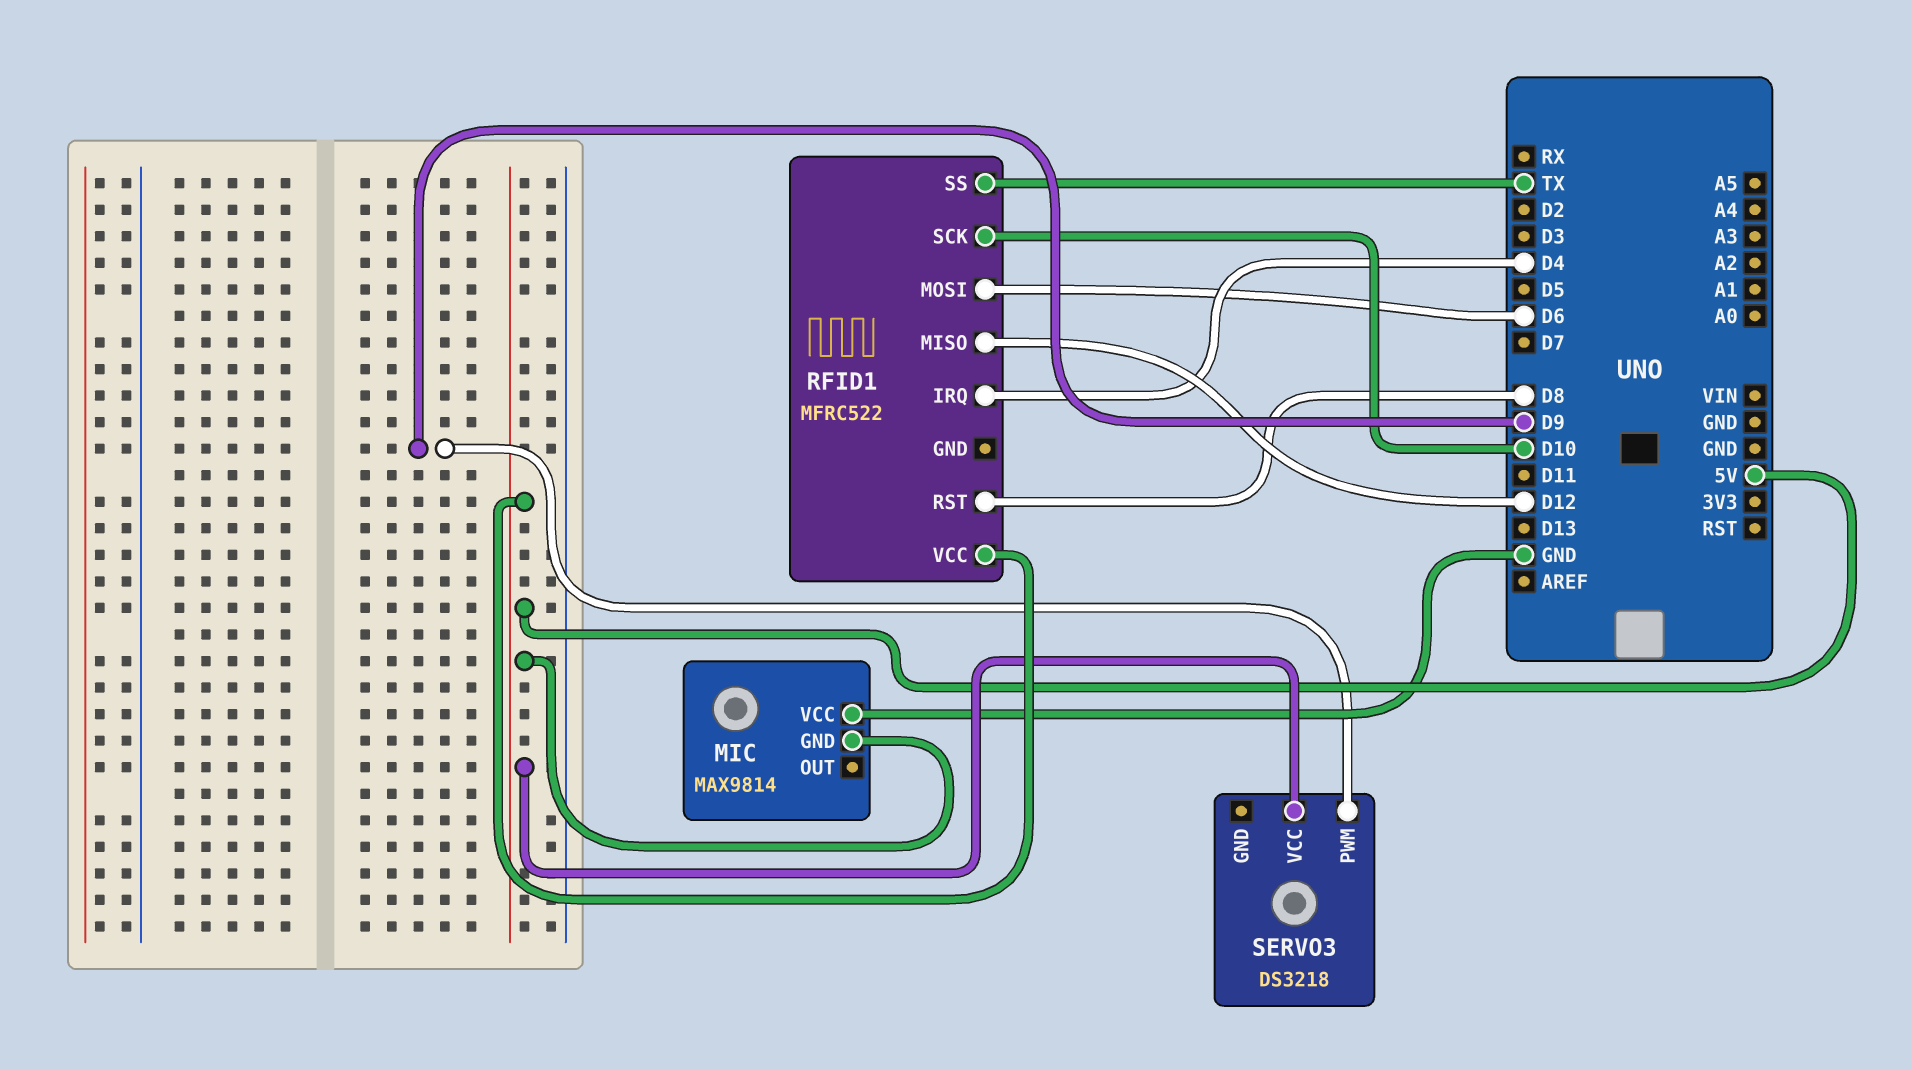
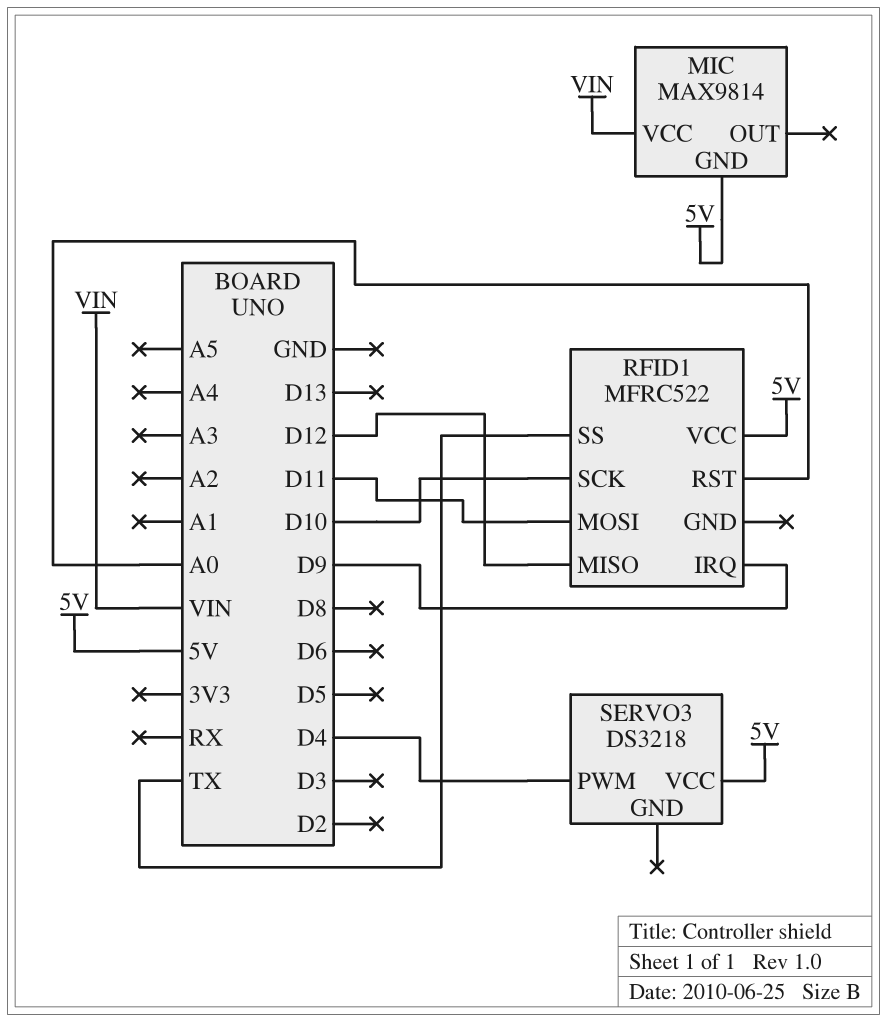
MIC pin VCC: GND -> VIN
RFID1 pin IRQ: D4 -> D9
RFID1 pin MOSI: D6 -> D11
RFID1 pin RST: D8 -> A0
SERVO3 pin PWM: D9 -> D4

